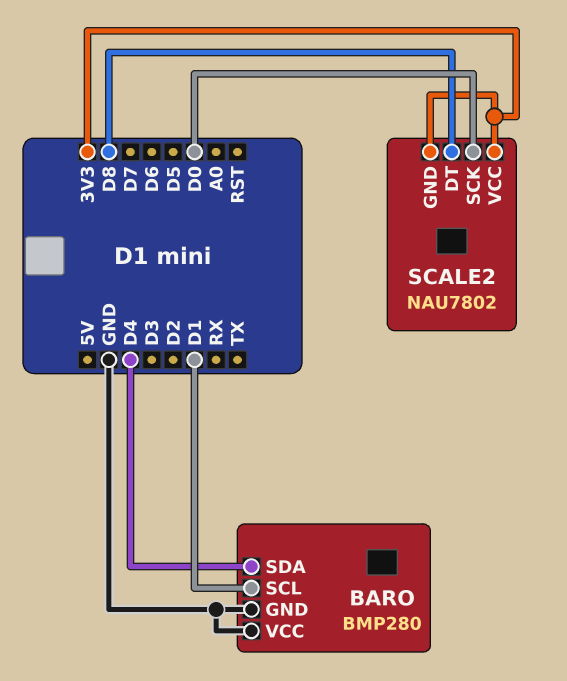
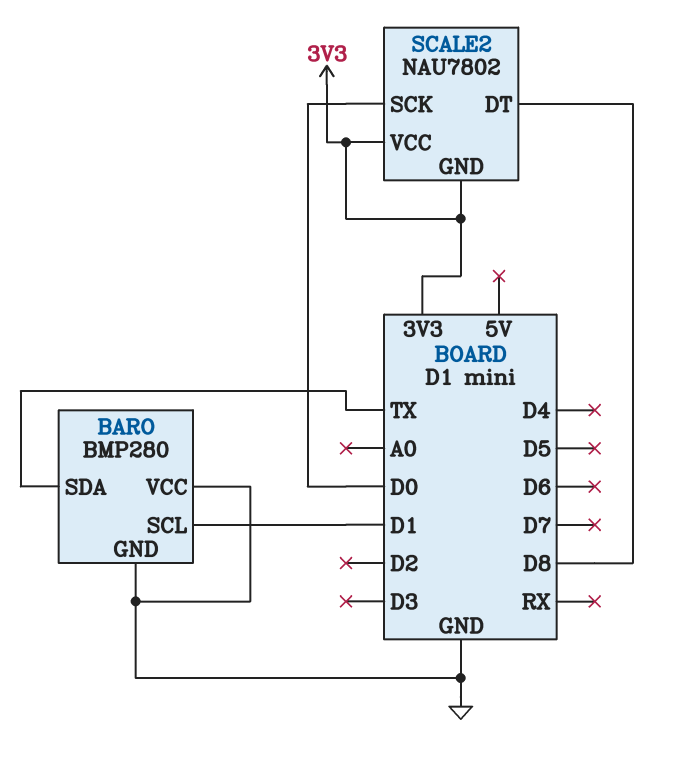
BARO pin SDA: D4 -> TX

